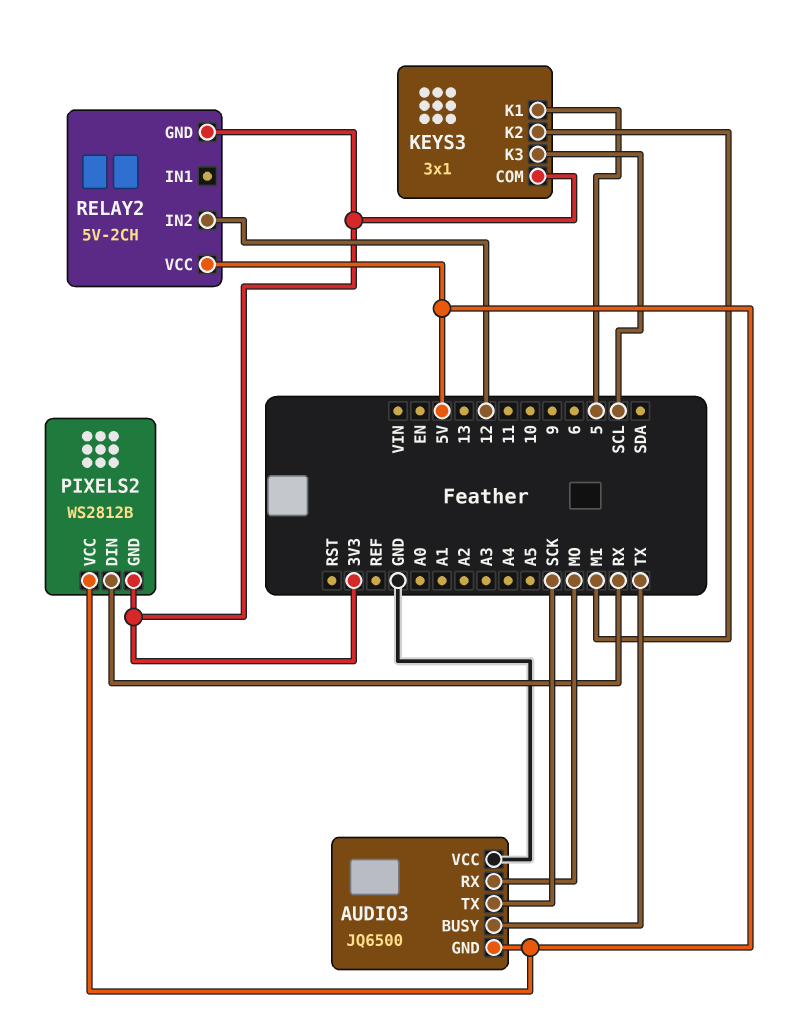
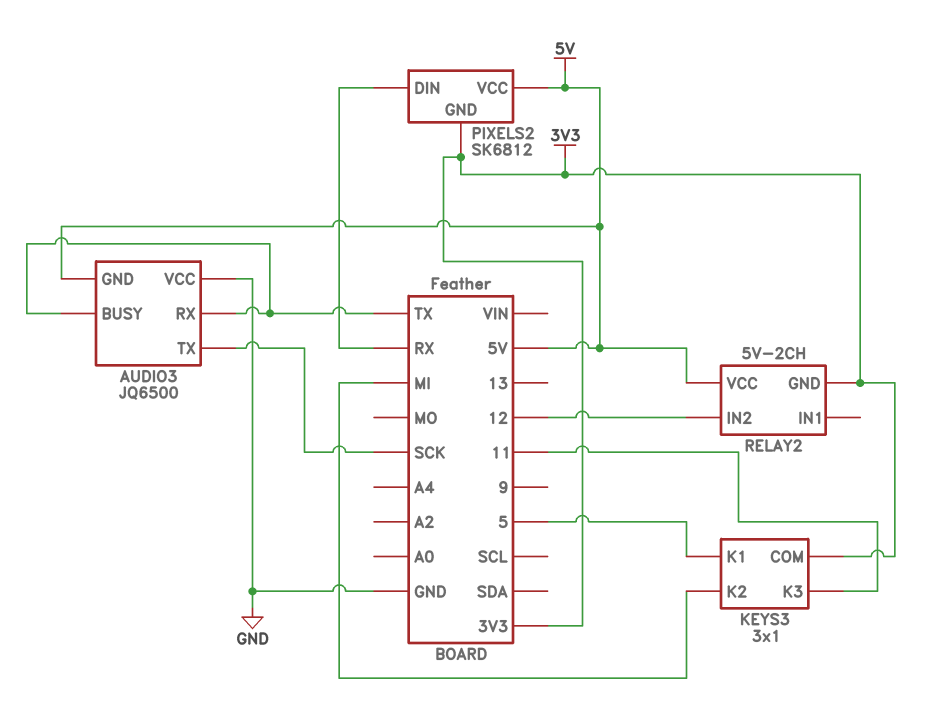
AUDIO3 pin RX: MO -> TX
KEYS3 pin K3: SCL -> 11
PIXELS2: WS2812B -> SK6812

